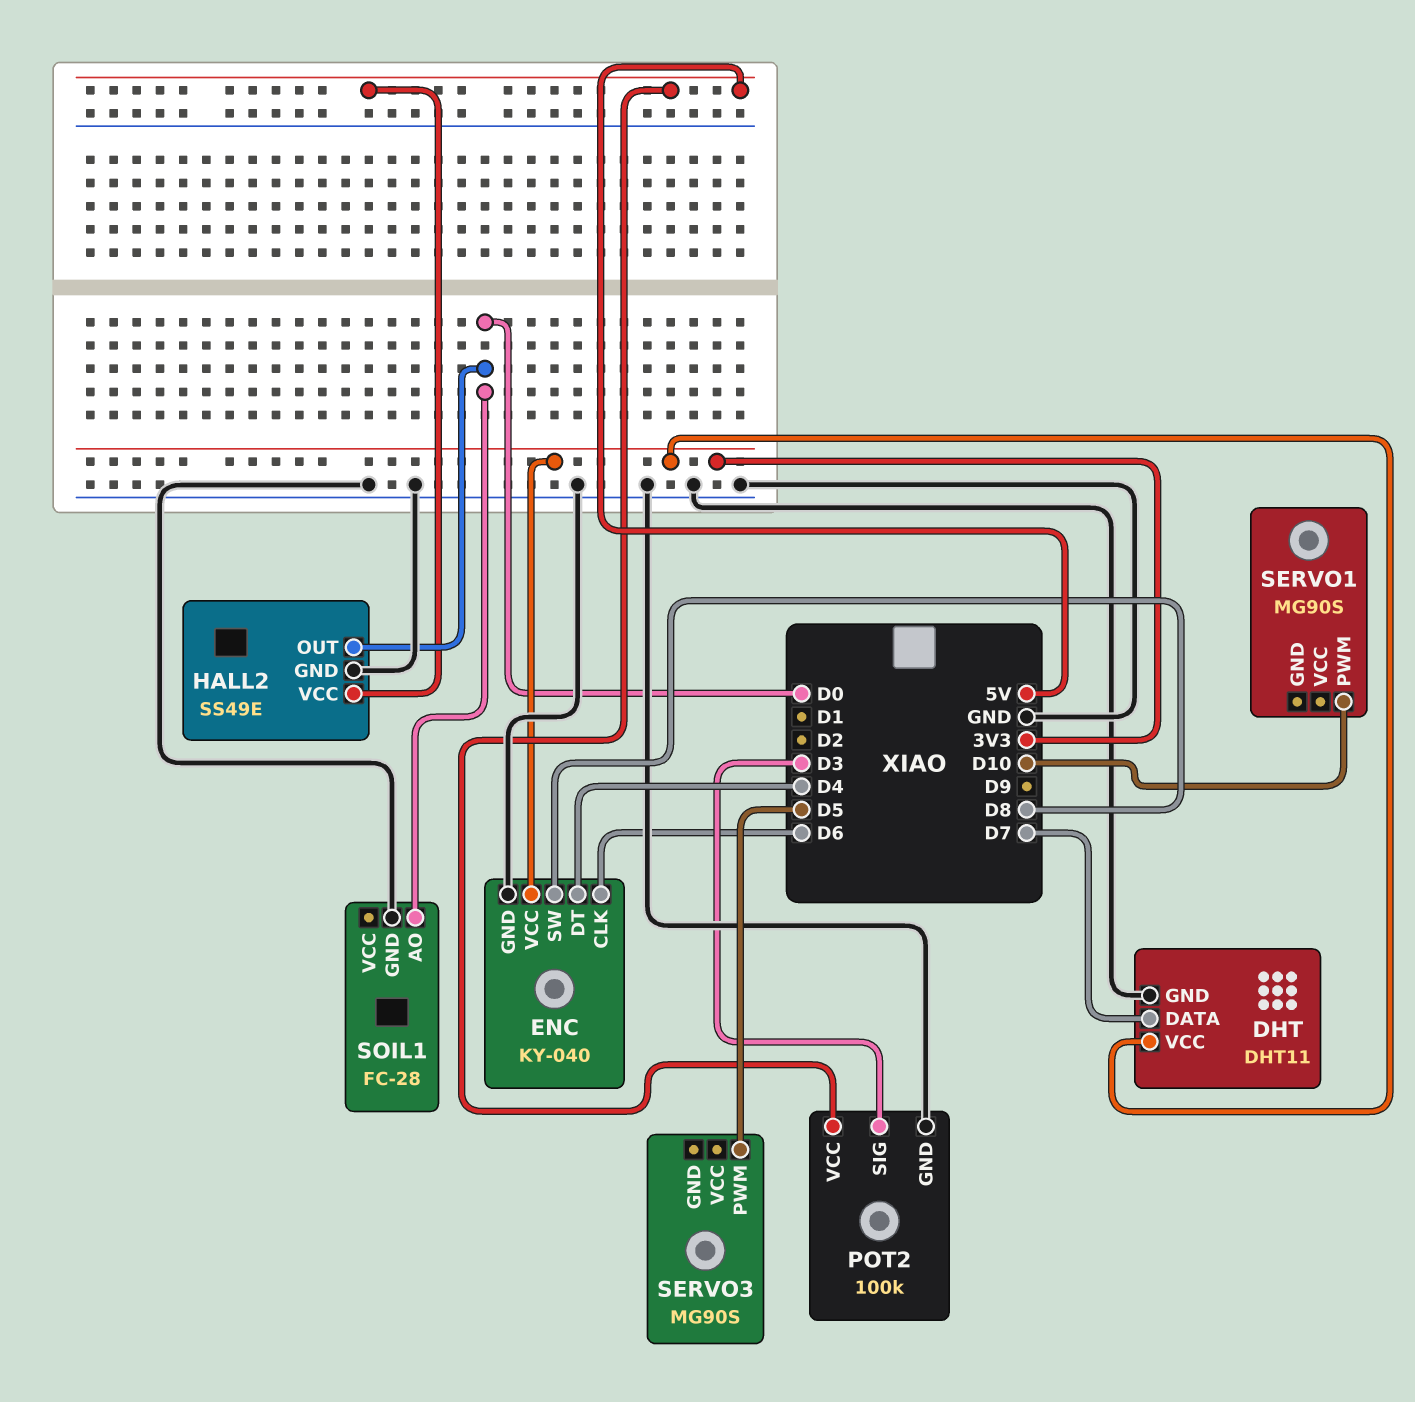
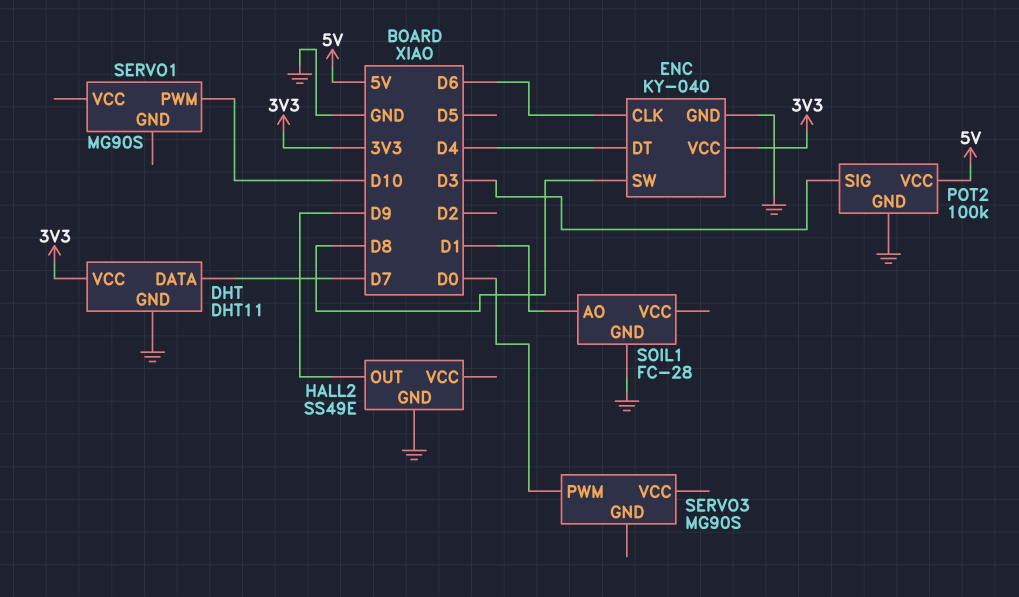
HALL2 pin OUT: D0 -> D9
HALL2 pin VCC: 5V -> none
SERVO3 pin PWM: D5 -> D0
SOIL1 pin AO: D0 -> D1

